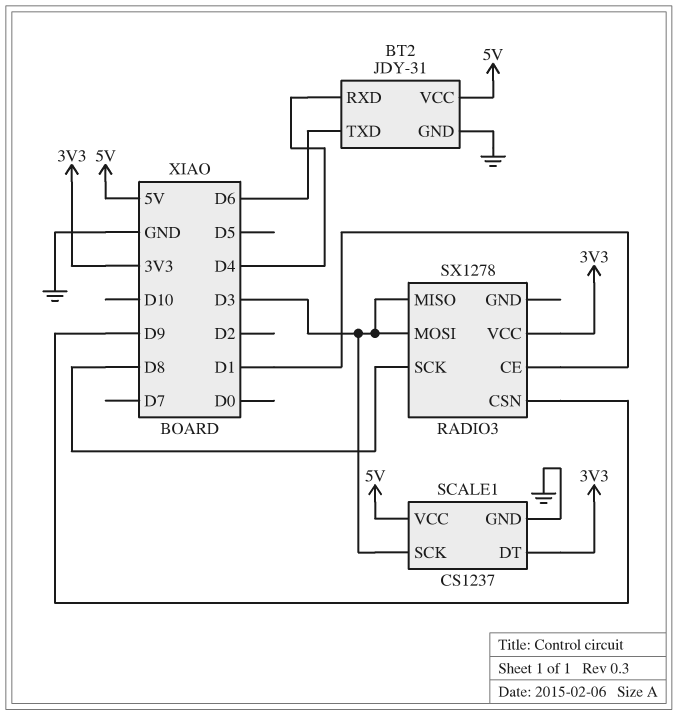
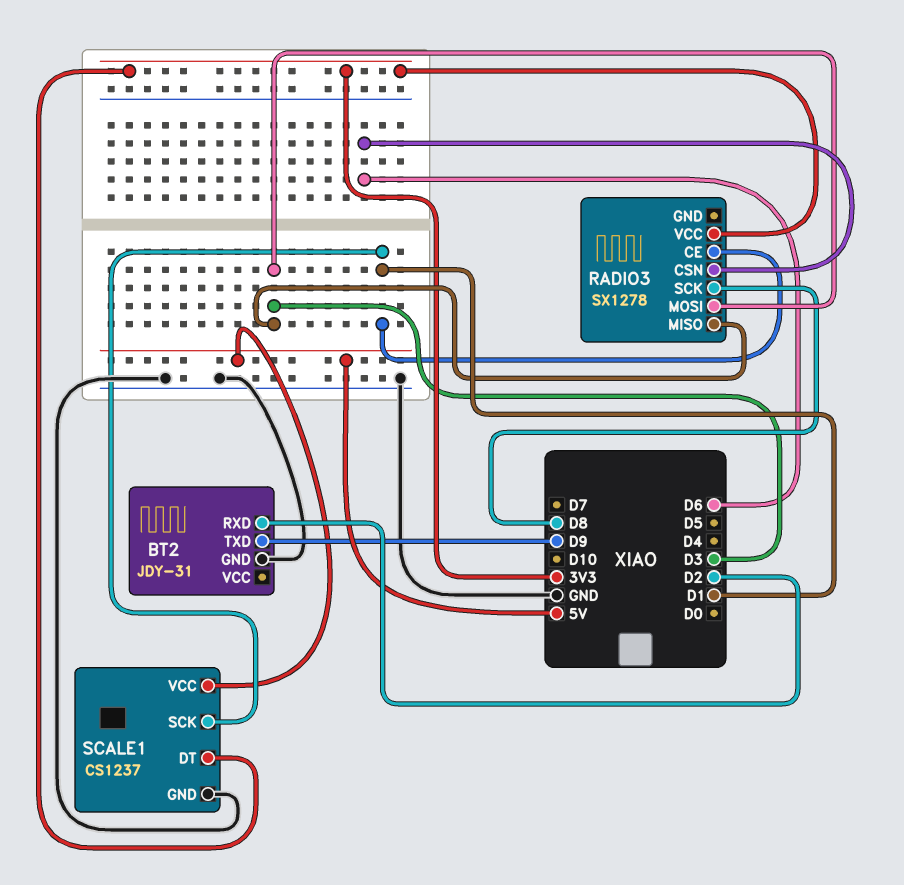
BT2 pin RXD: D4 -> D2
BT2 pin TXD: D6 -> D9
BT2 pin VCC: 5V -> none
RADIO3 pin CSN: D9 -> D6
SCALE1 pin SCK: D3 -> D1

